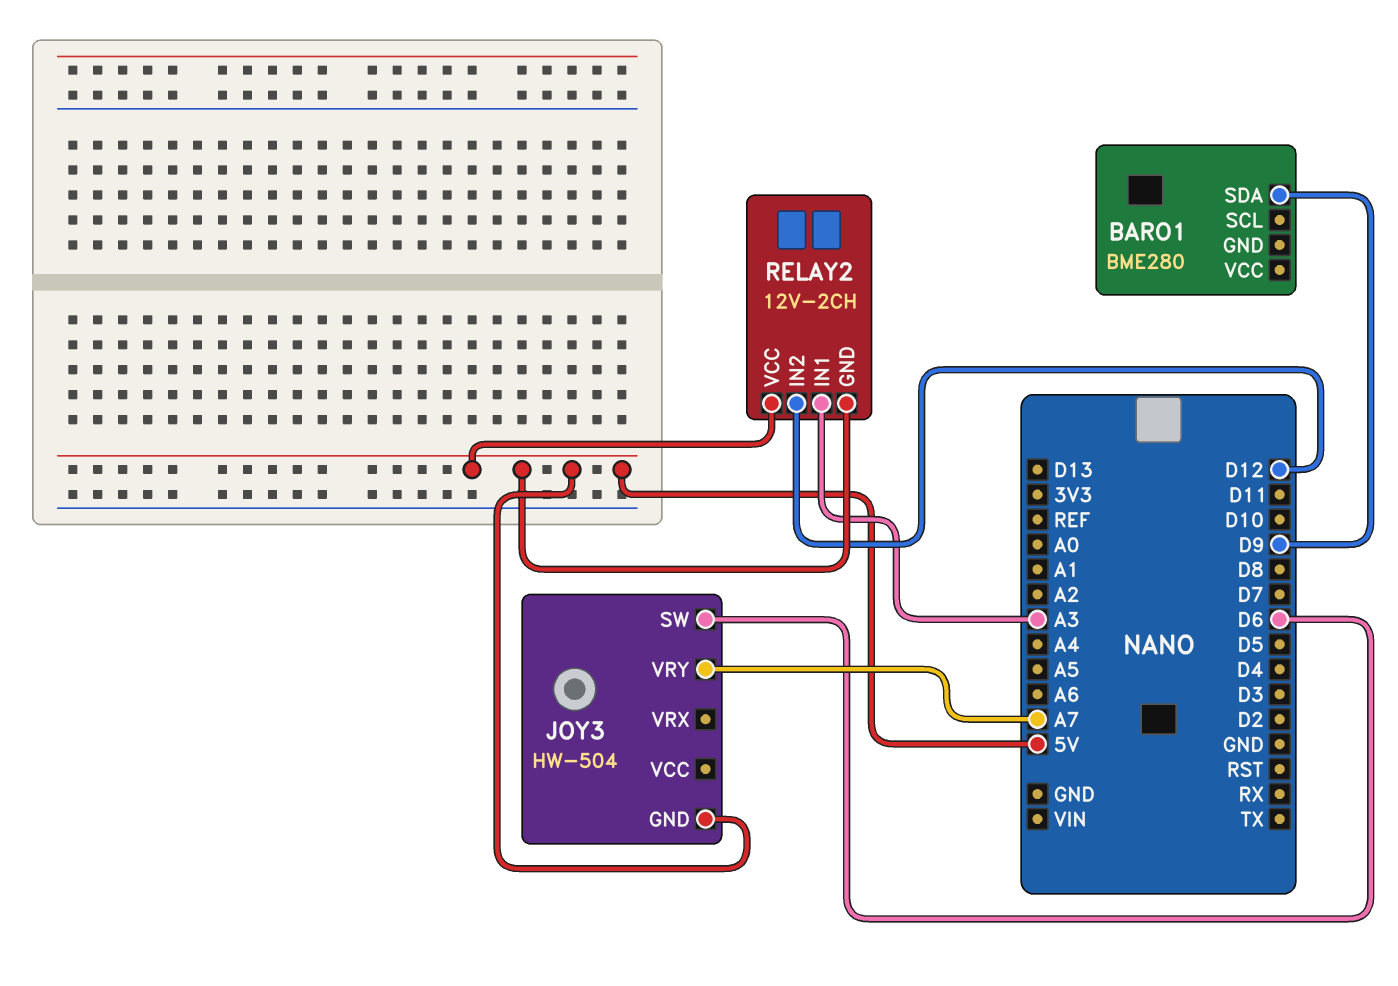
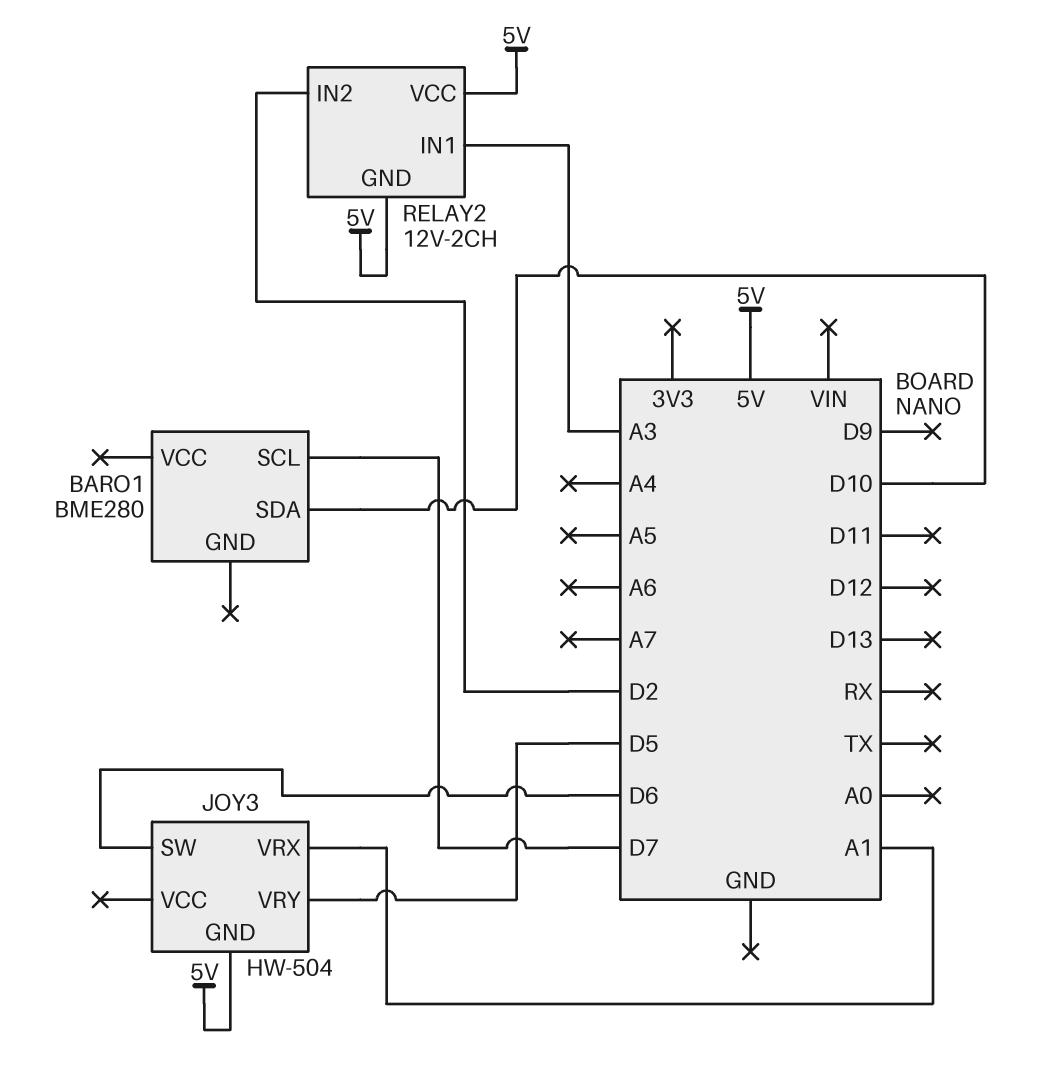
BARO1 pin SCL: none -> D7
BARO1 pin SDA: D9 -> D10
JOY3 pin VRX: none -> A1
JOY3 pin VRY: A7 -> D5
RELAY2 pin IN2: D12 -> D2

